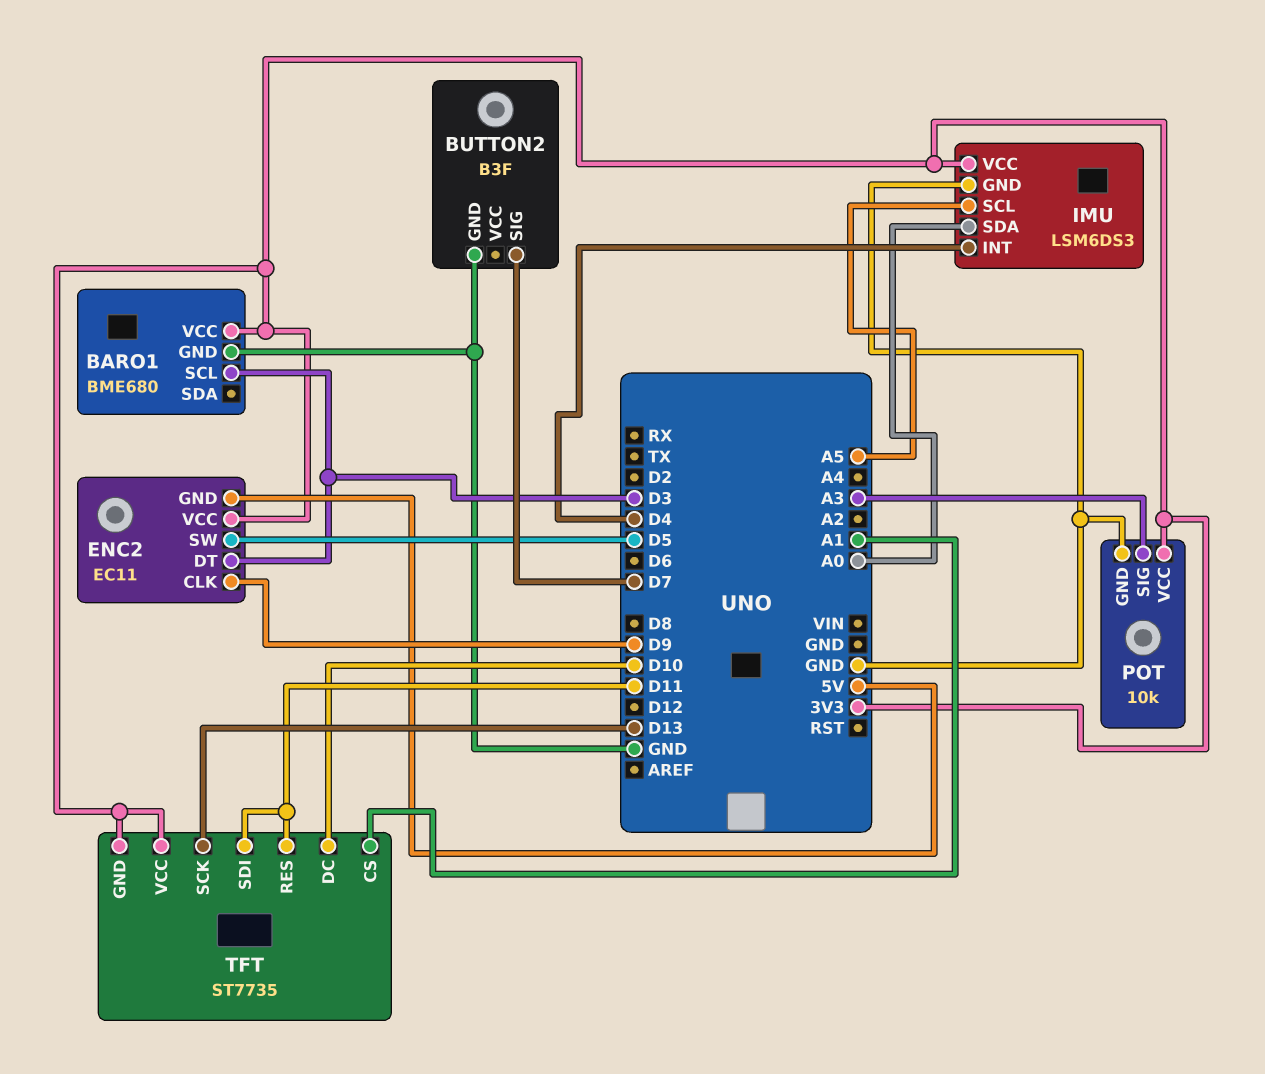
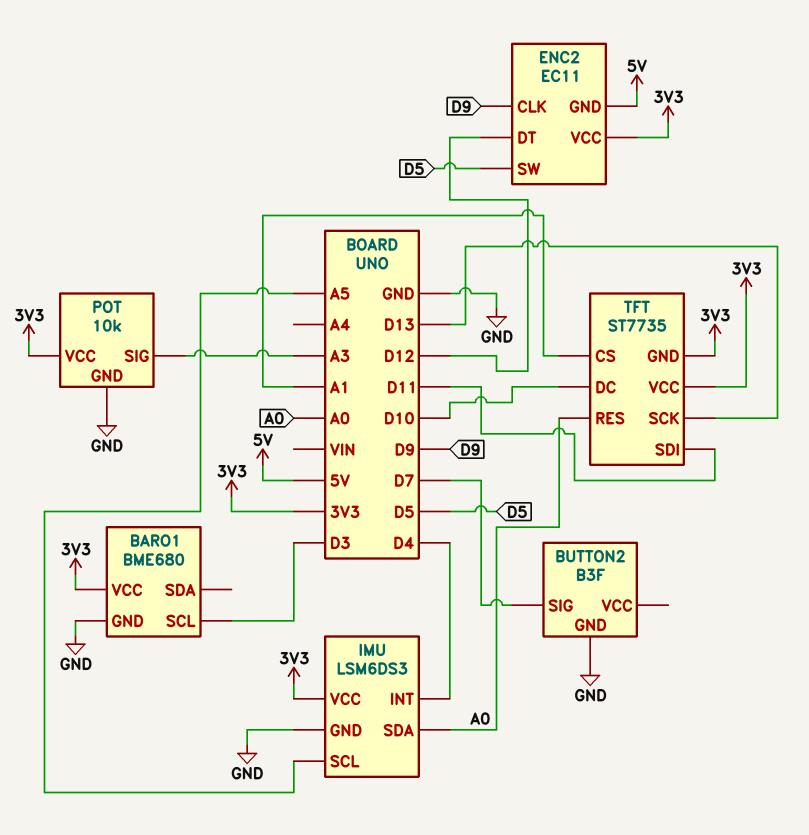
ENC2 pin DT: D3 -> D12
TFT pin RES: D11 -> A0

